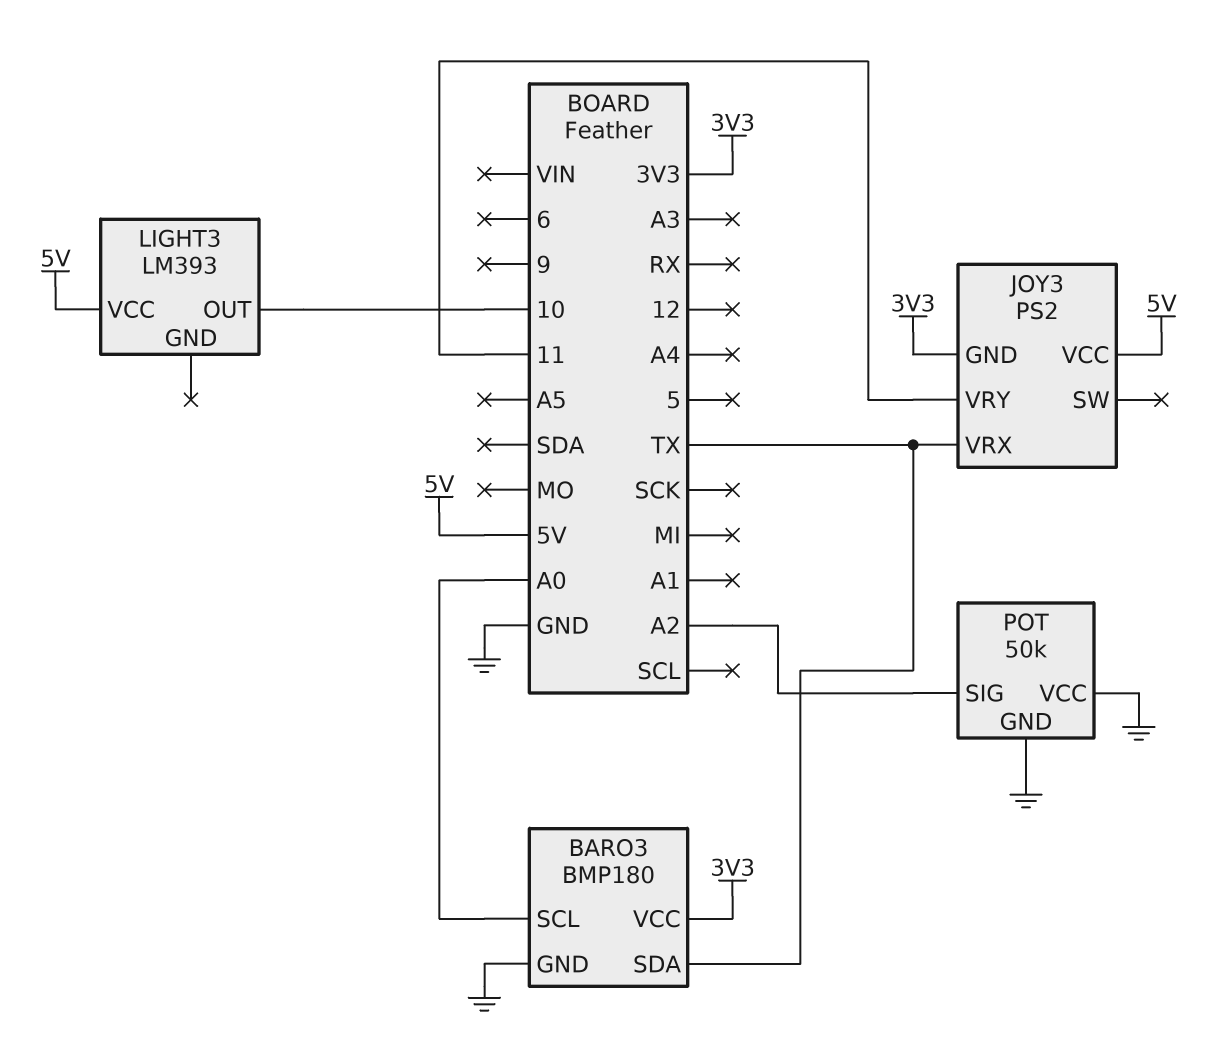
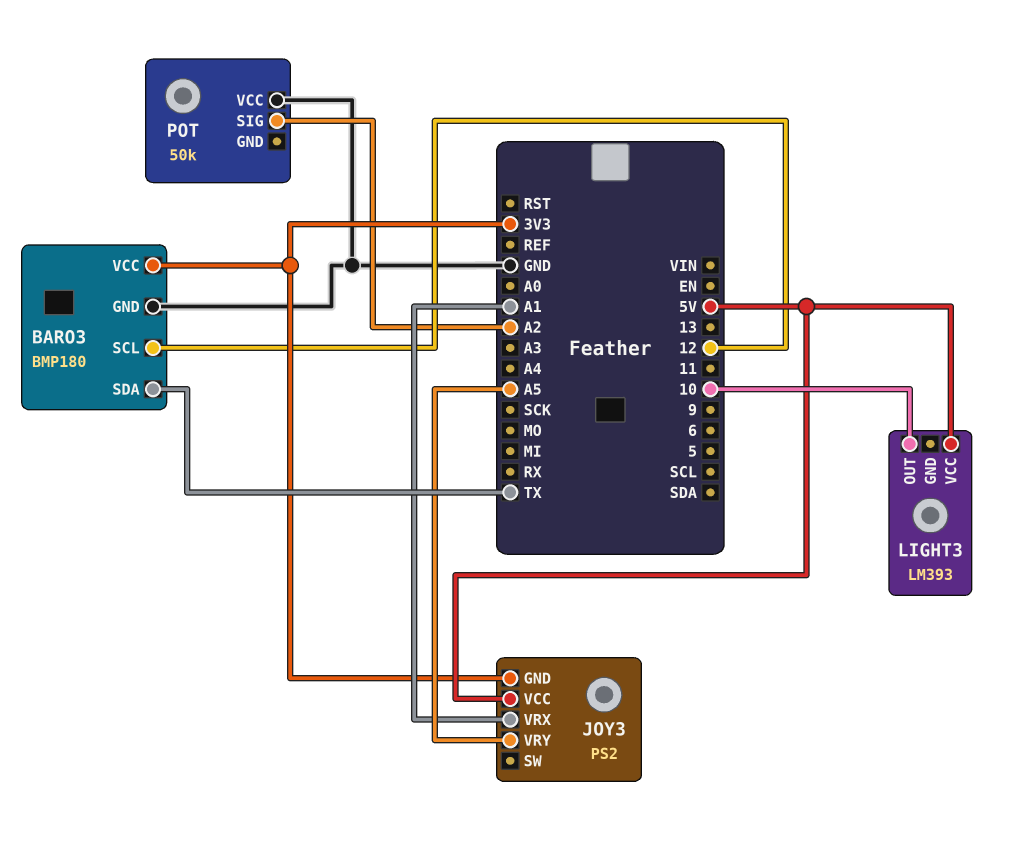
BARO3 pin SCL: A0 -> 12
JOY3 pin VRX: TX -> A1
JOY3 pin VRY: 11 -> A5
POT pin GND: GND -> none

